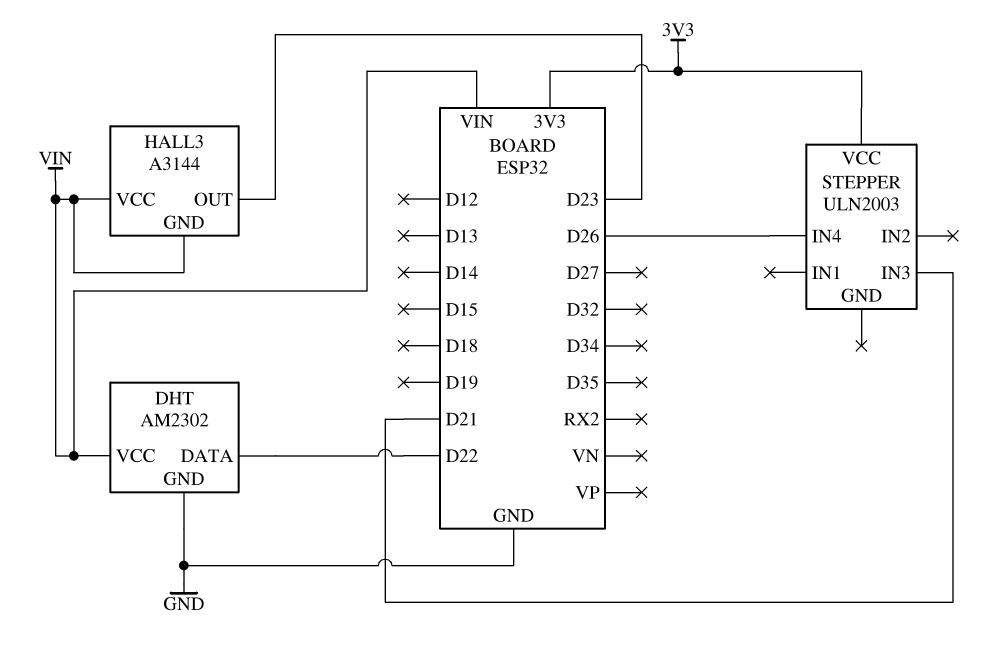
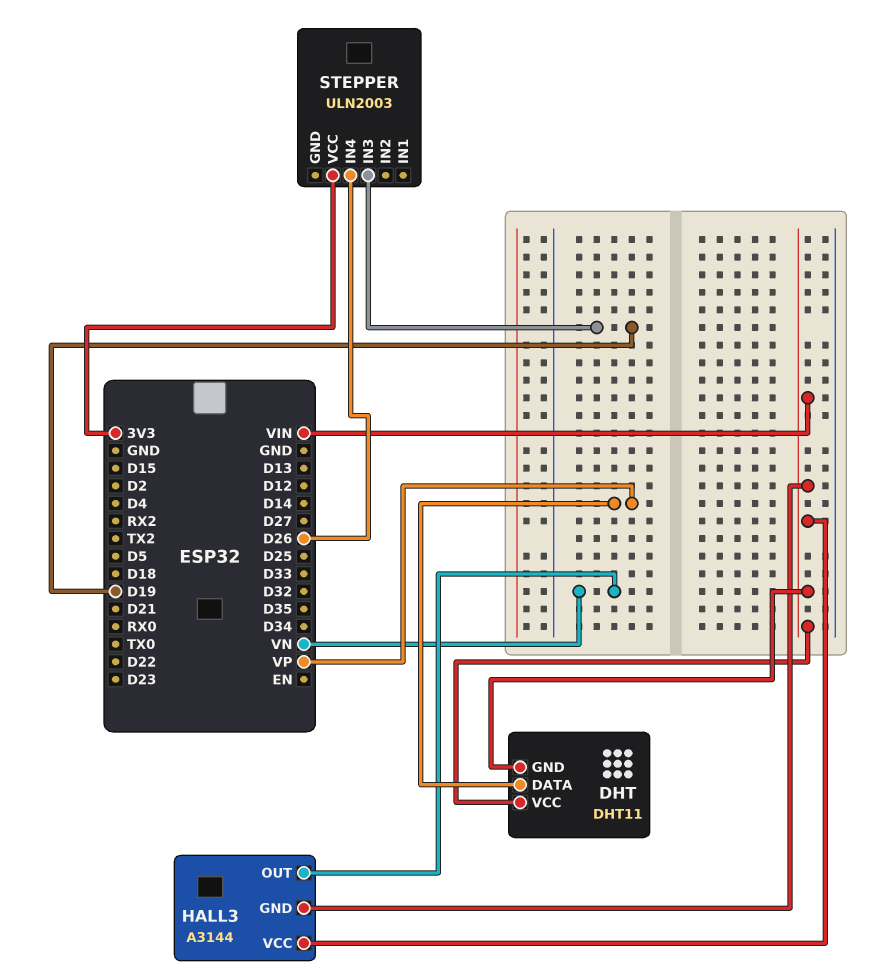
DHT: AM2302 -> DHT11
DHT pin DATA: D22 -> VP
DHT pin GND: GND -> VIN
HALL3 pin OUT: D23 -> VN
STEPPER pin IN3: D21 -> D19

